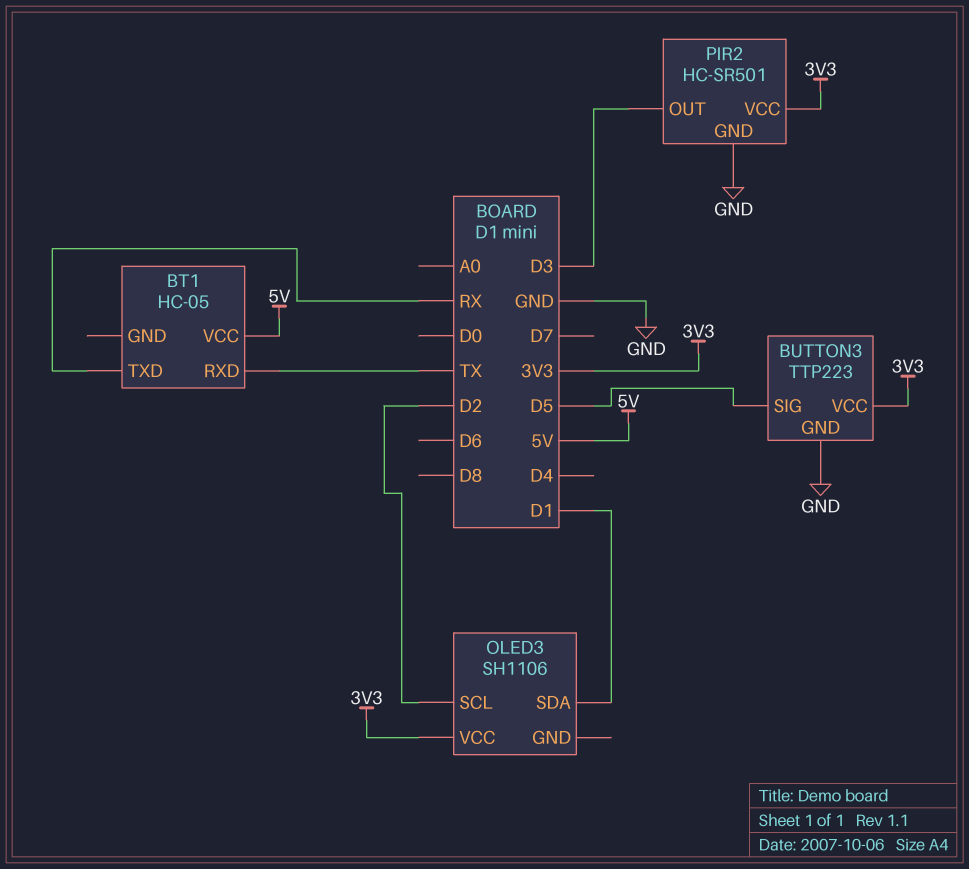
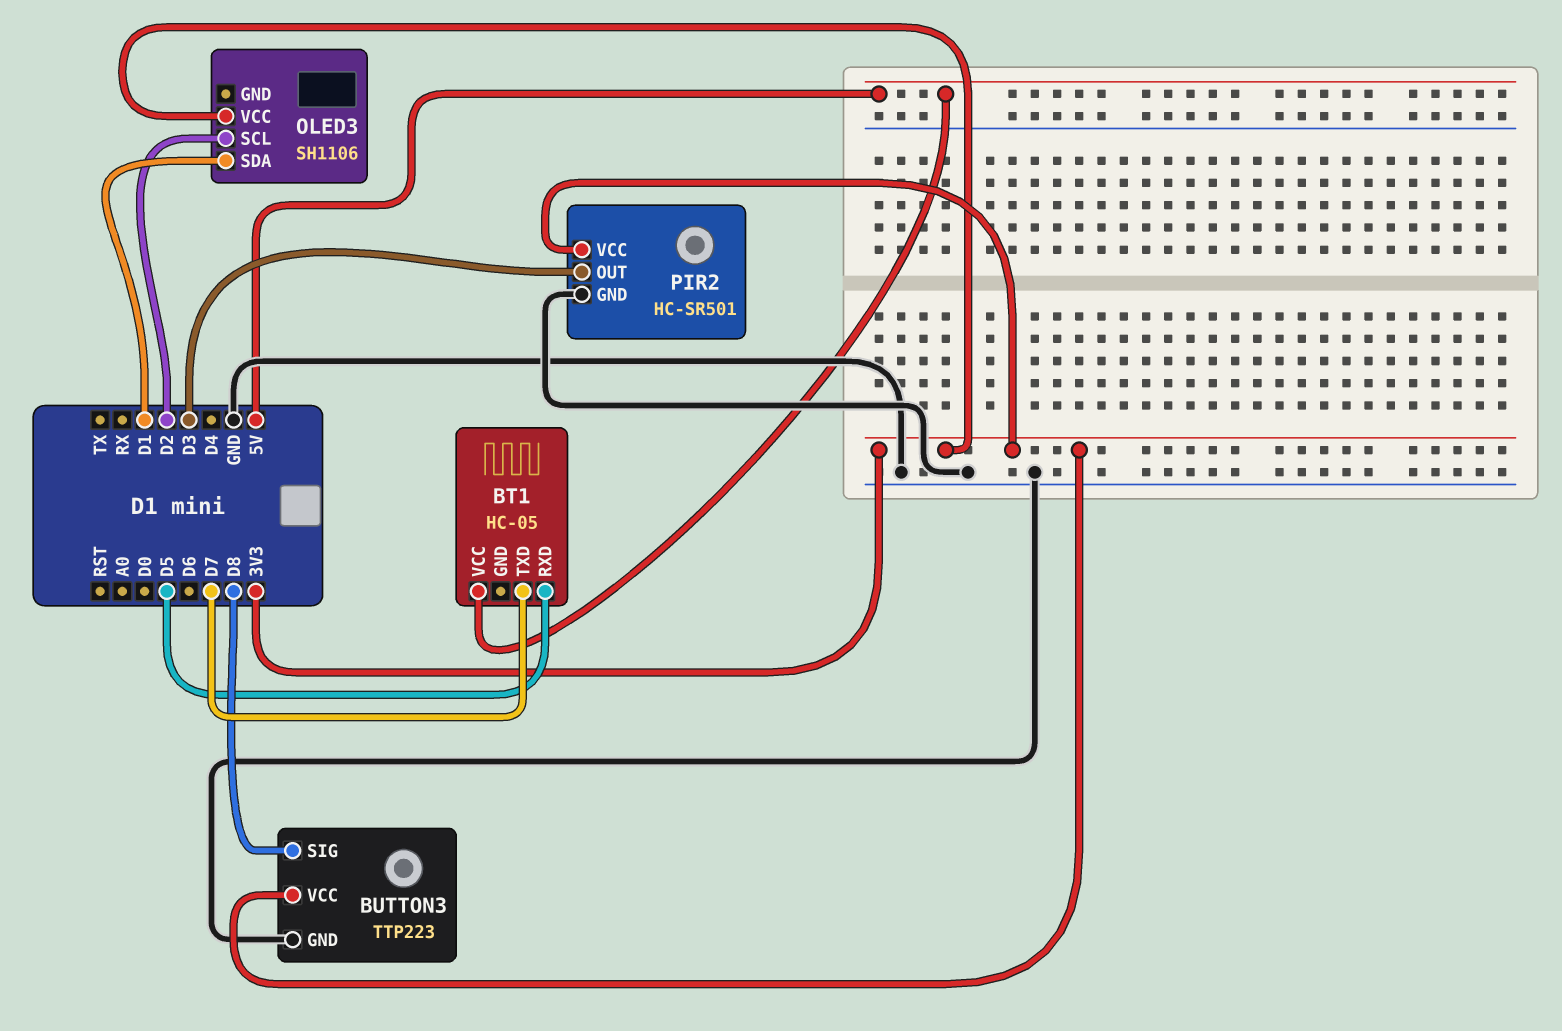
BT1 pin RXD: TX -> D5
BT1 pin TXD: RX -> D7
BUTTON3 pin SIG: D5 -> D8

